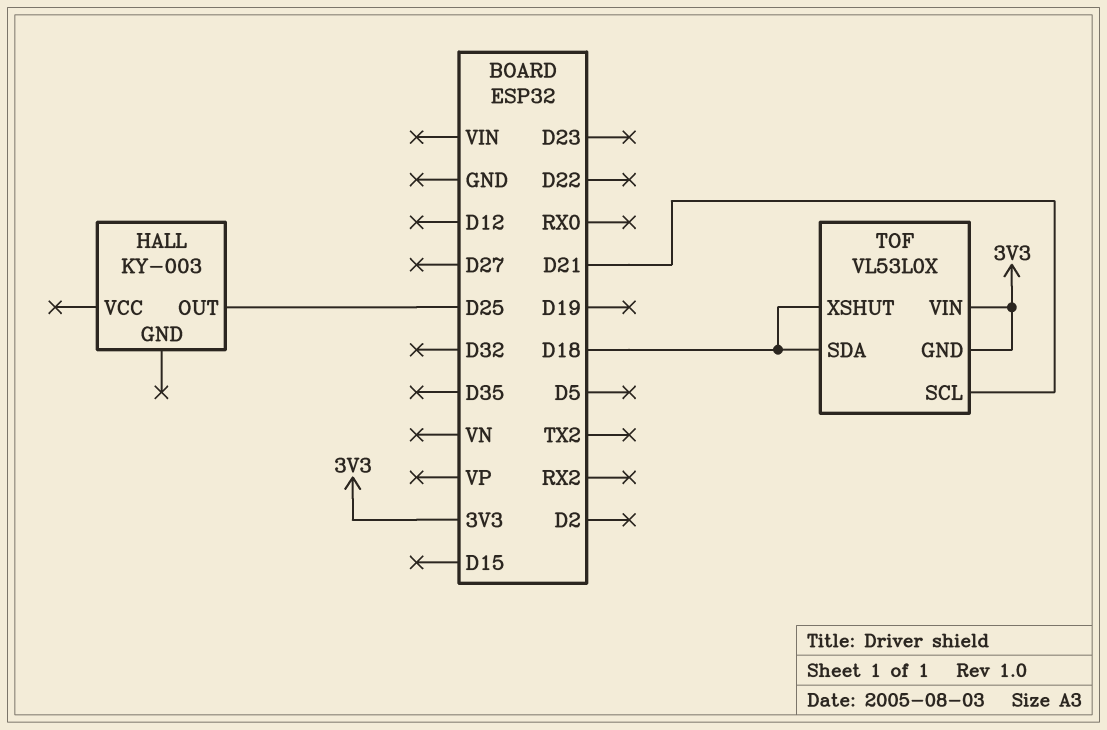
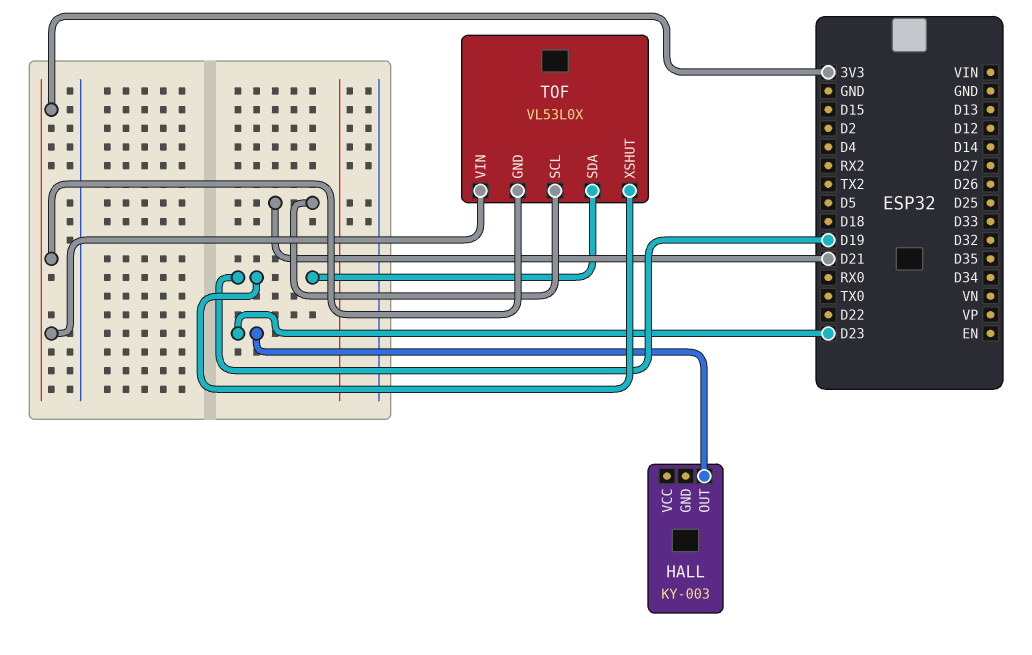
HALL pin OUT: D25 -> D23
TOF pin SDA: D18 -> D19
TOF pin XSHUT: D18 -> D19

